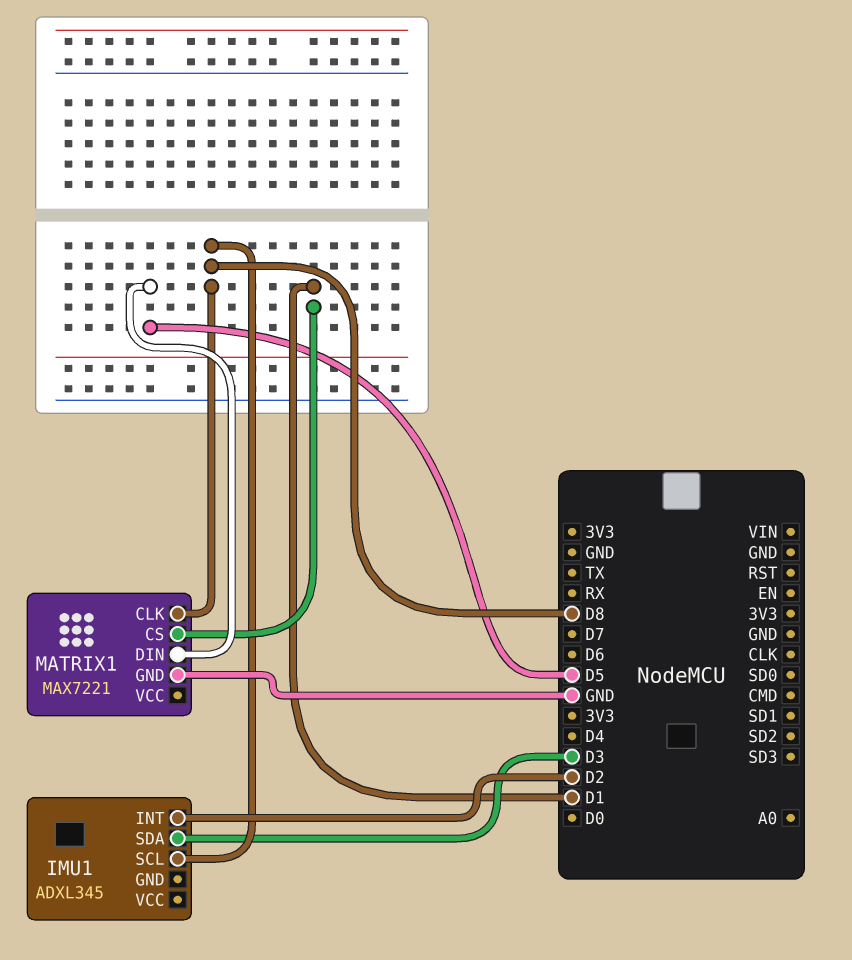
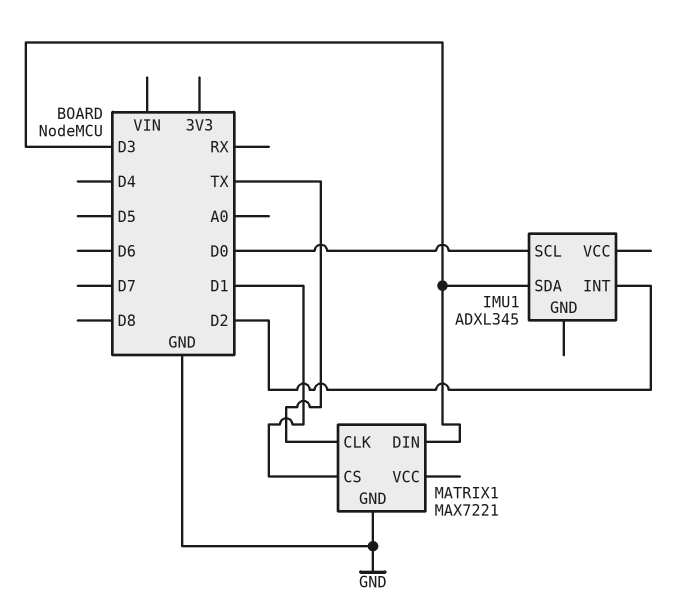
IMU1 pin SCL: D8 -> D0
MATRIX1 pin CLK: D8 -> TX
MATRIX1 pin DIN: D5 -> D3

